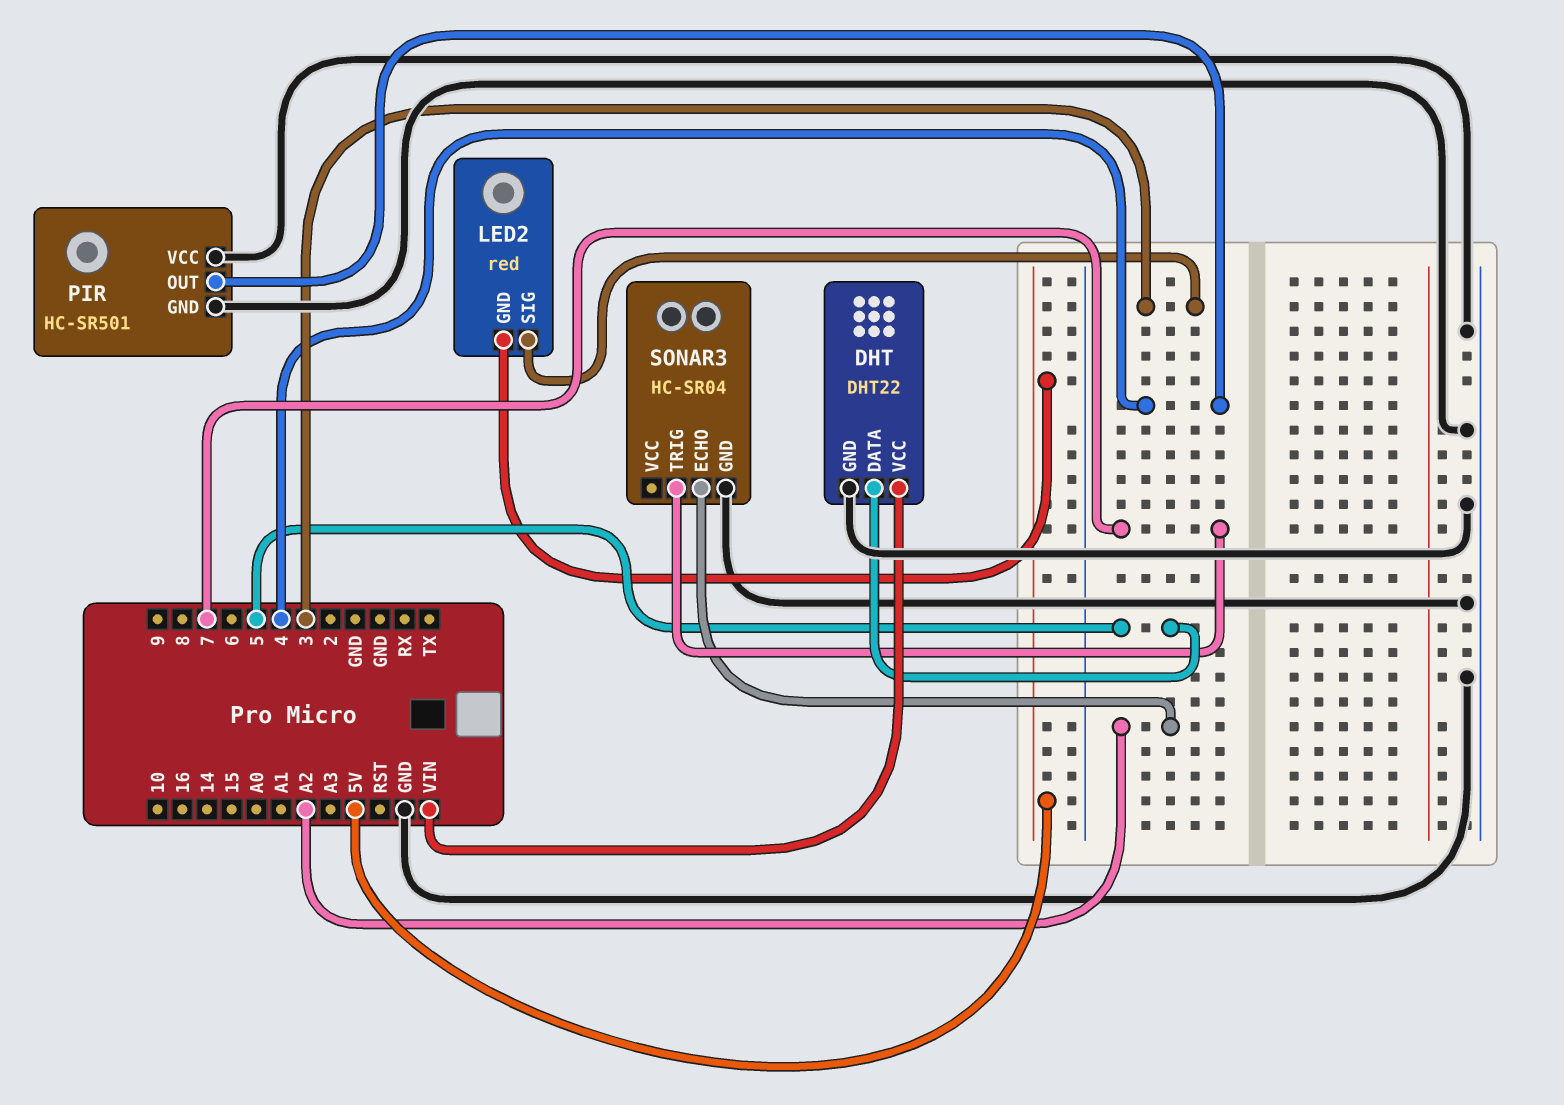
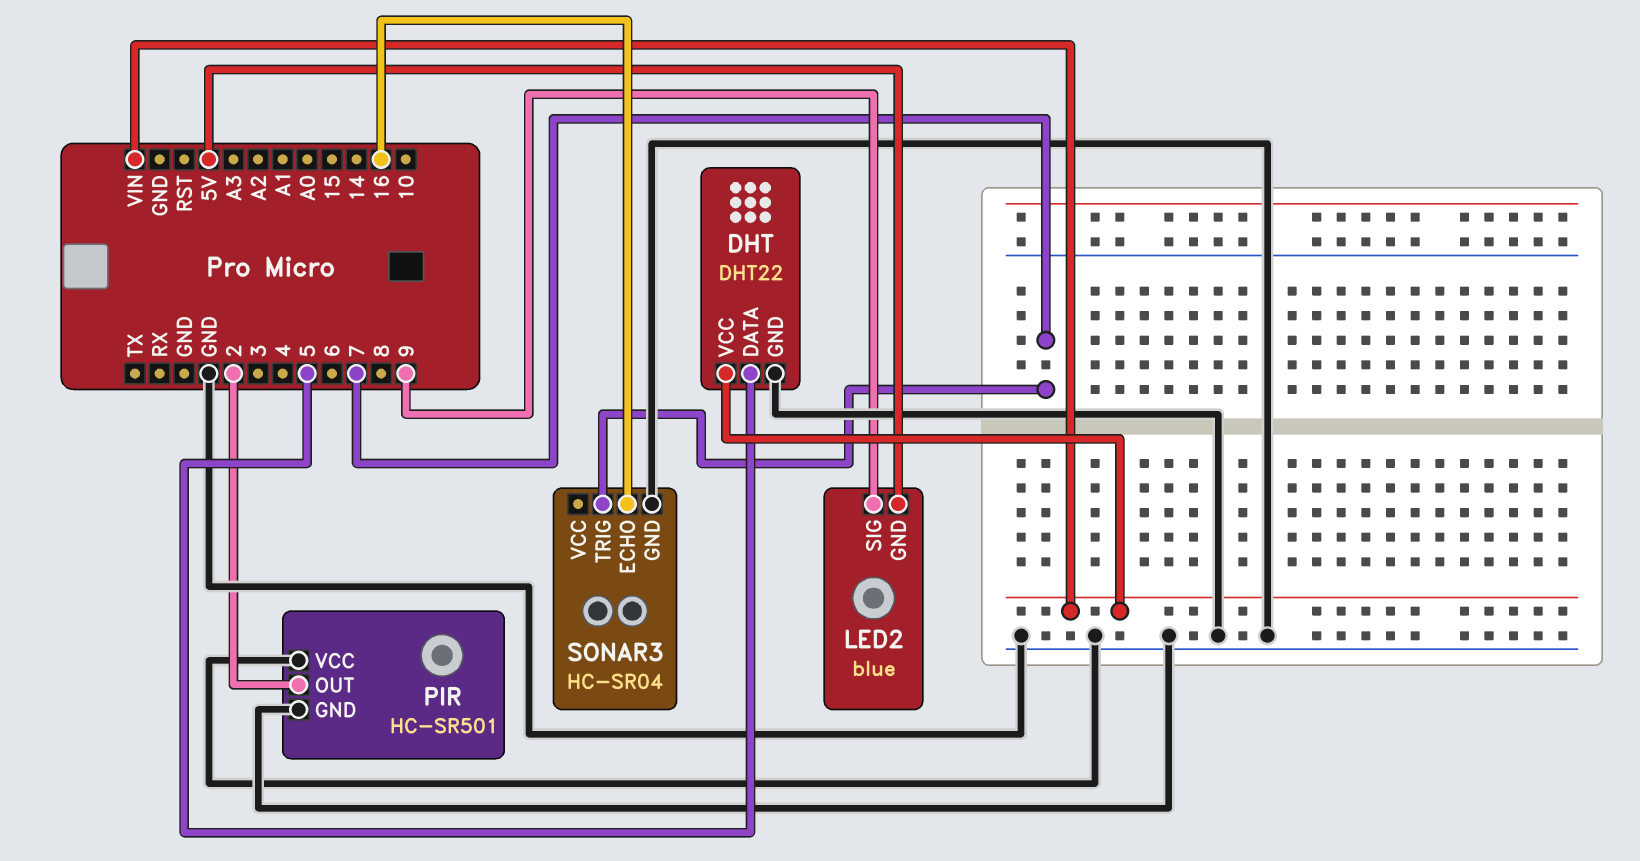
LED2: red -> blue
LED2 pin SIG: 3 -> 9
PIR pin OUT: 4 -> 2
SONAR3 pin ECHO: A2 -> 16

